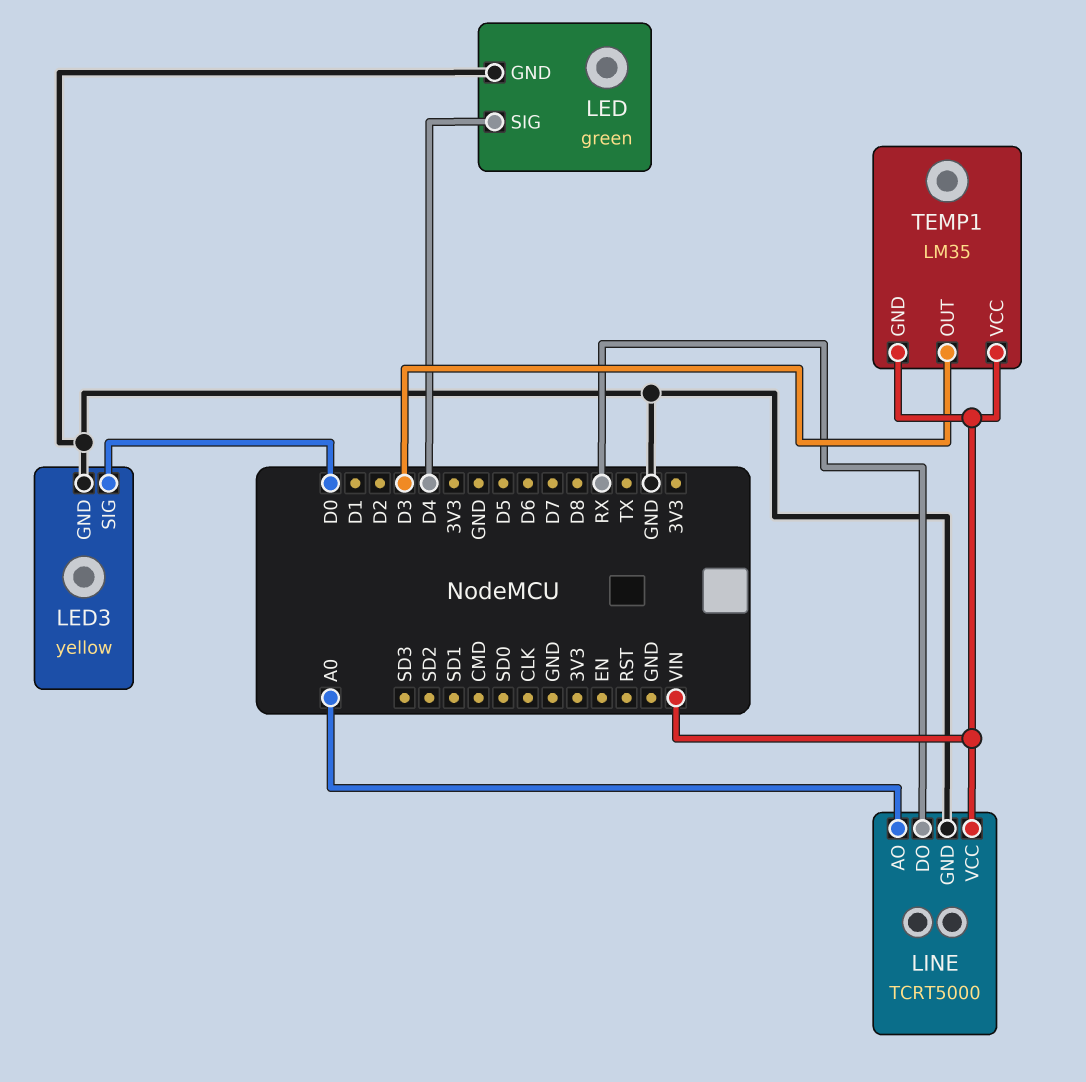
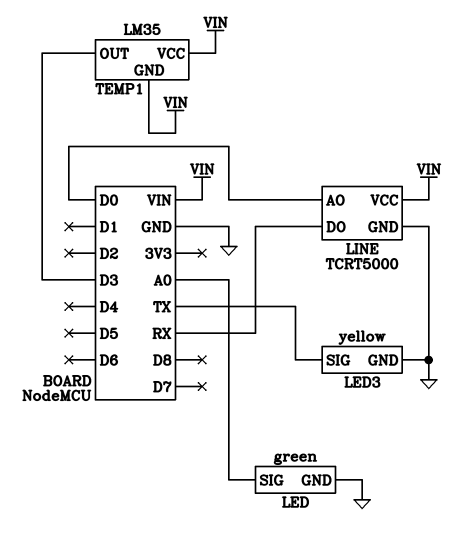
LED pin SIG: D4 -> A0
LED3 pin SIG: D0 -> TX
LINE pin AO: A0 -> D0

